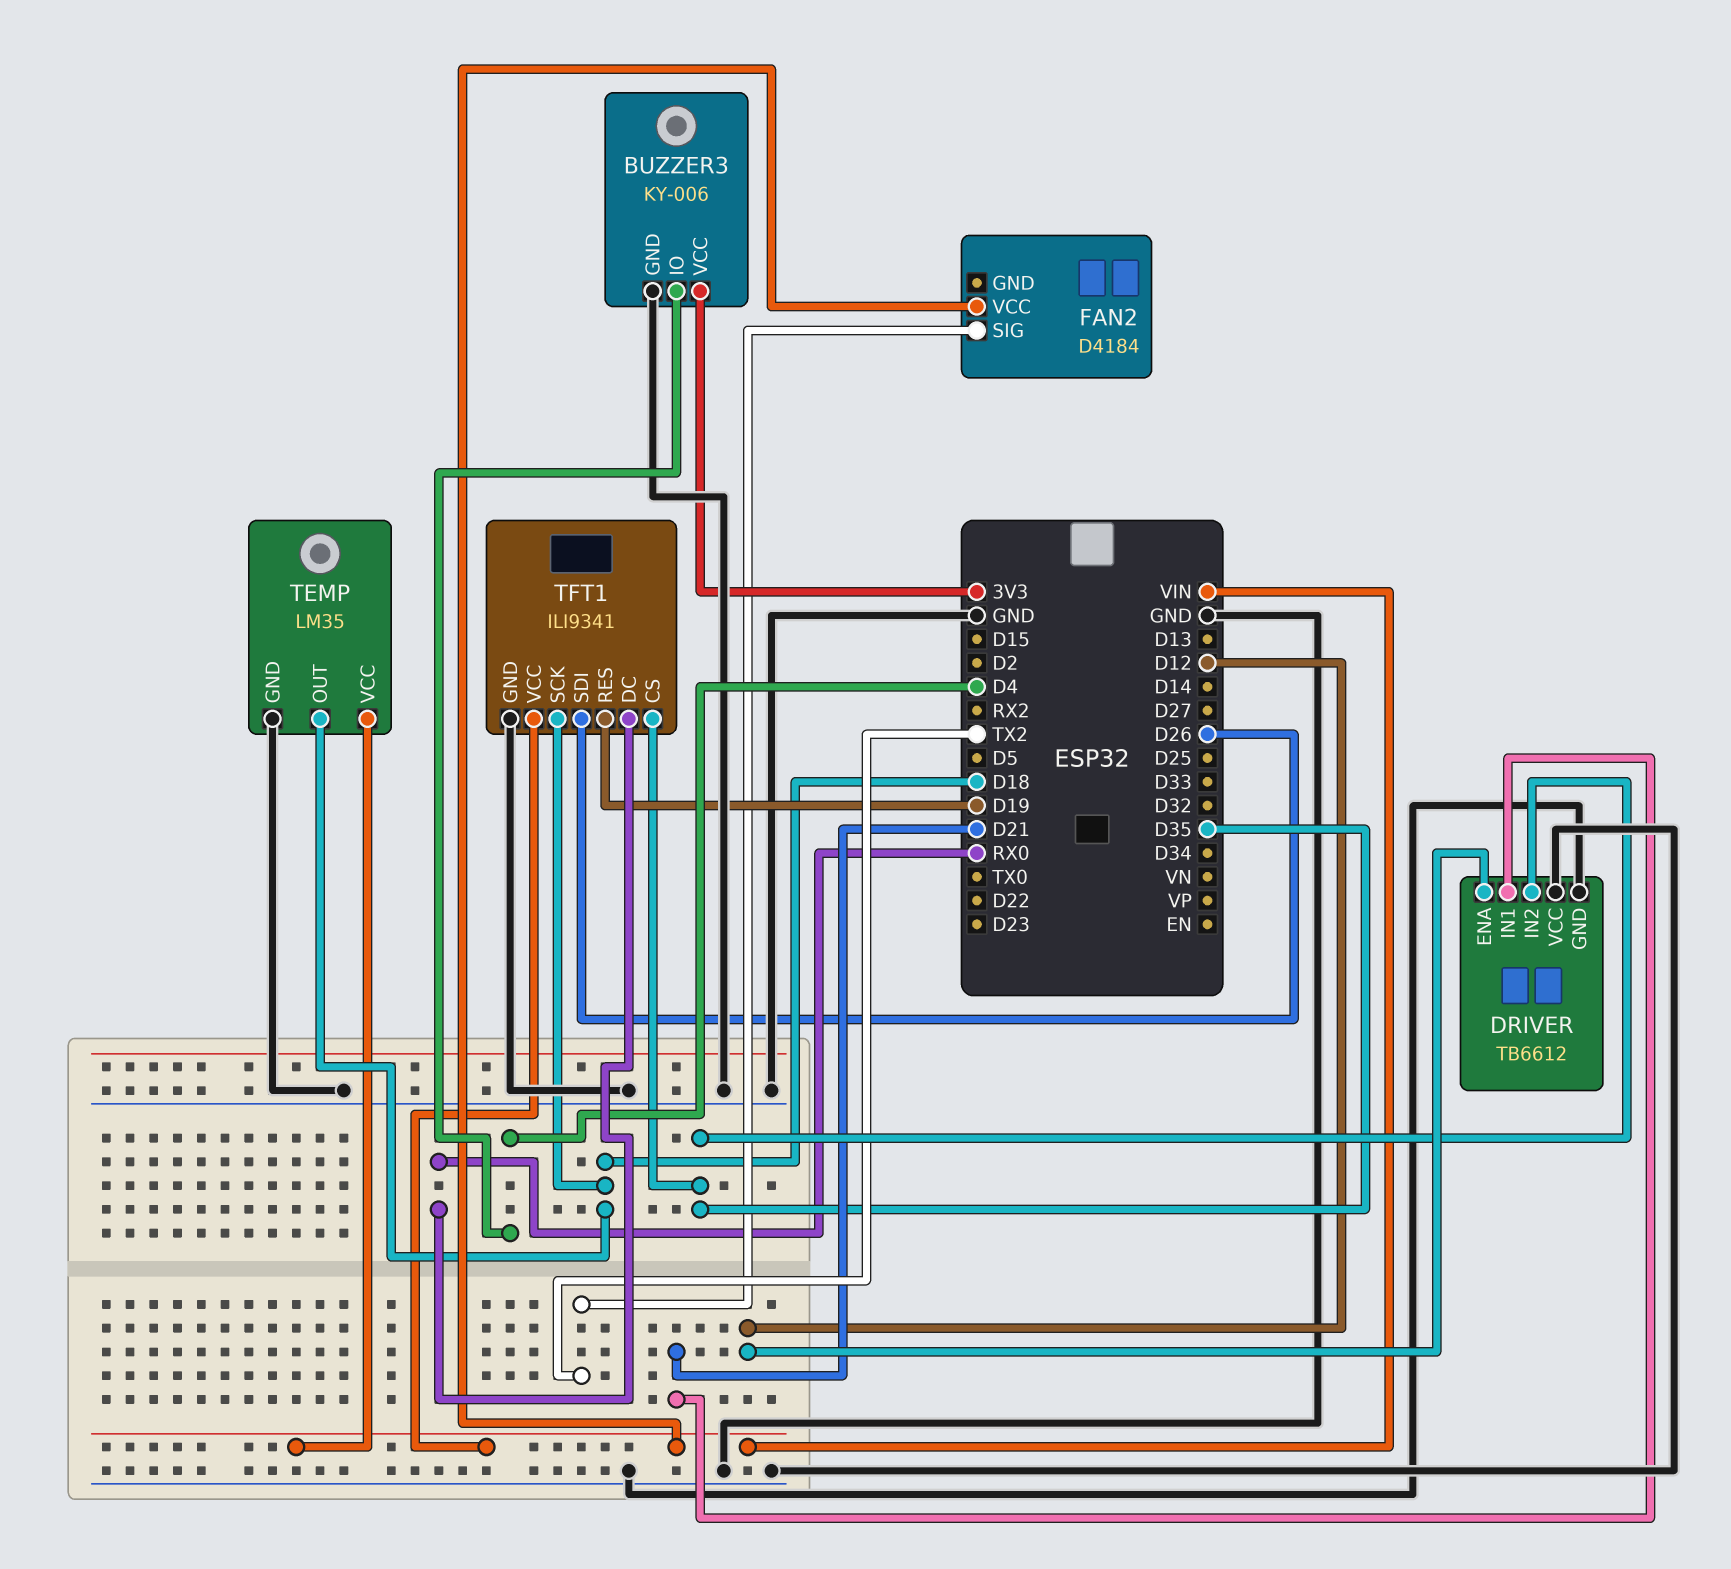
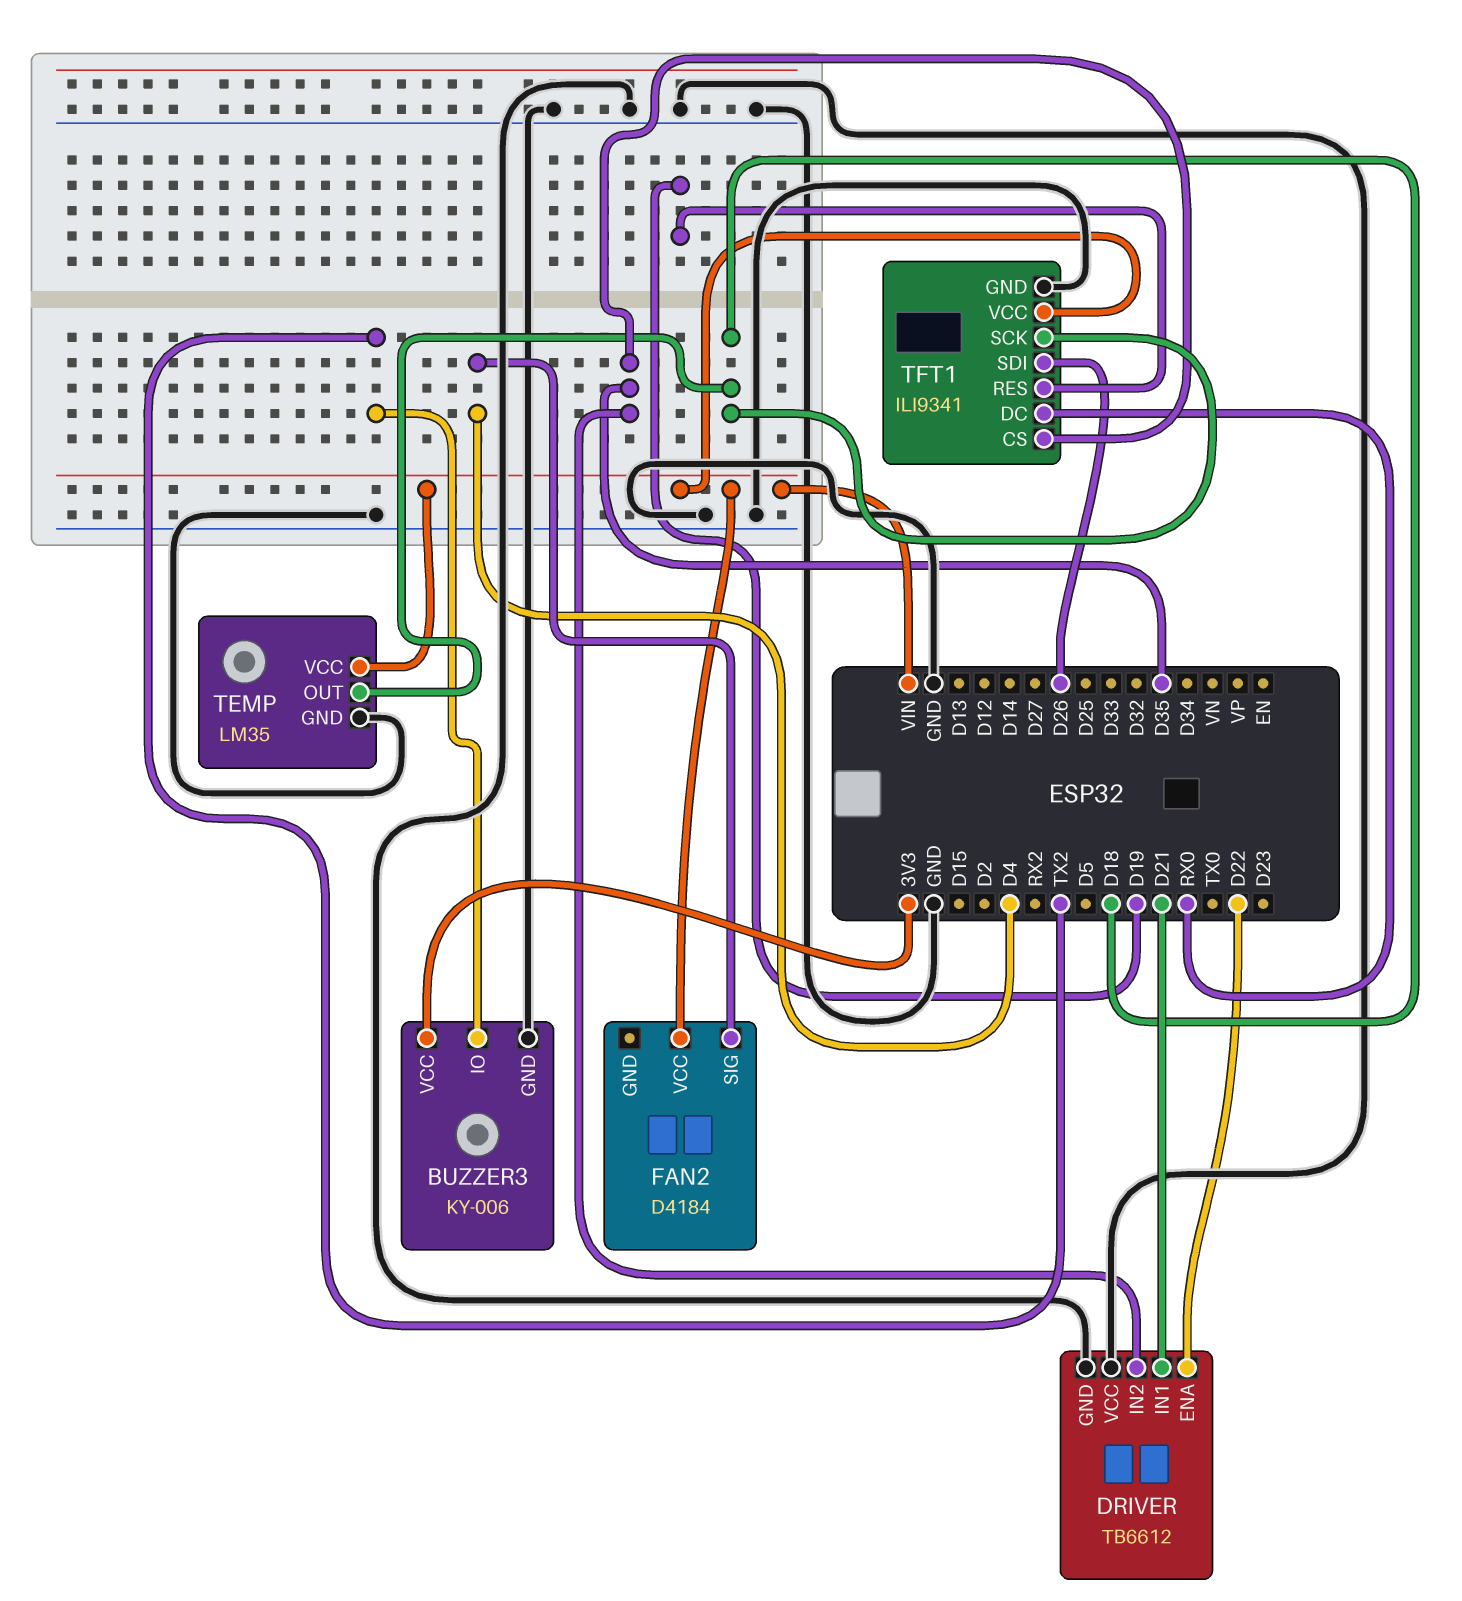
BUZZER3 pin IO: D4 -> TX2
DRIVER pin ENA: D12 -> D22
FAN2 pin SIG: TX2 -> D4

